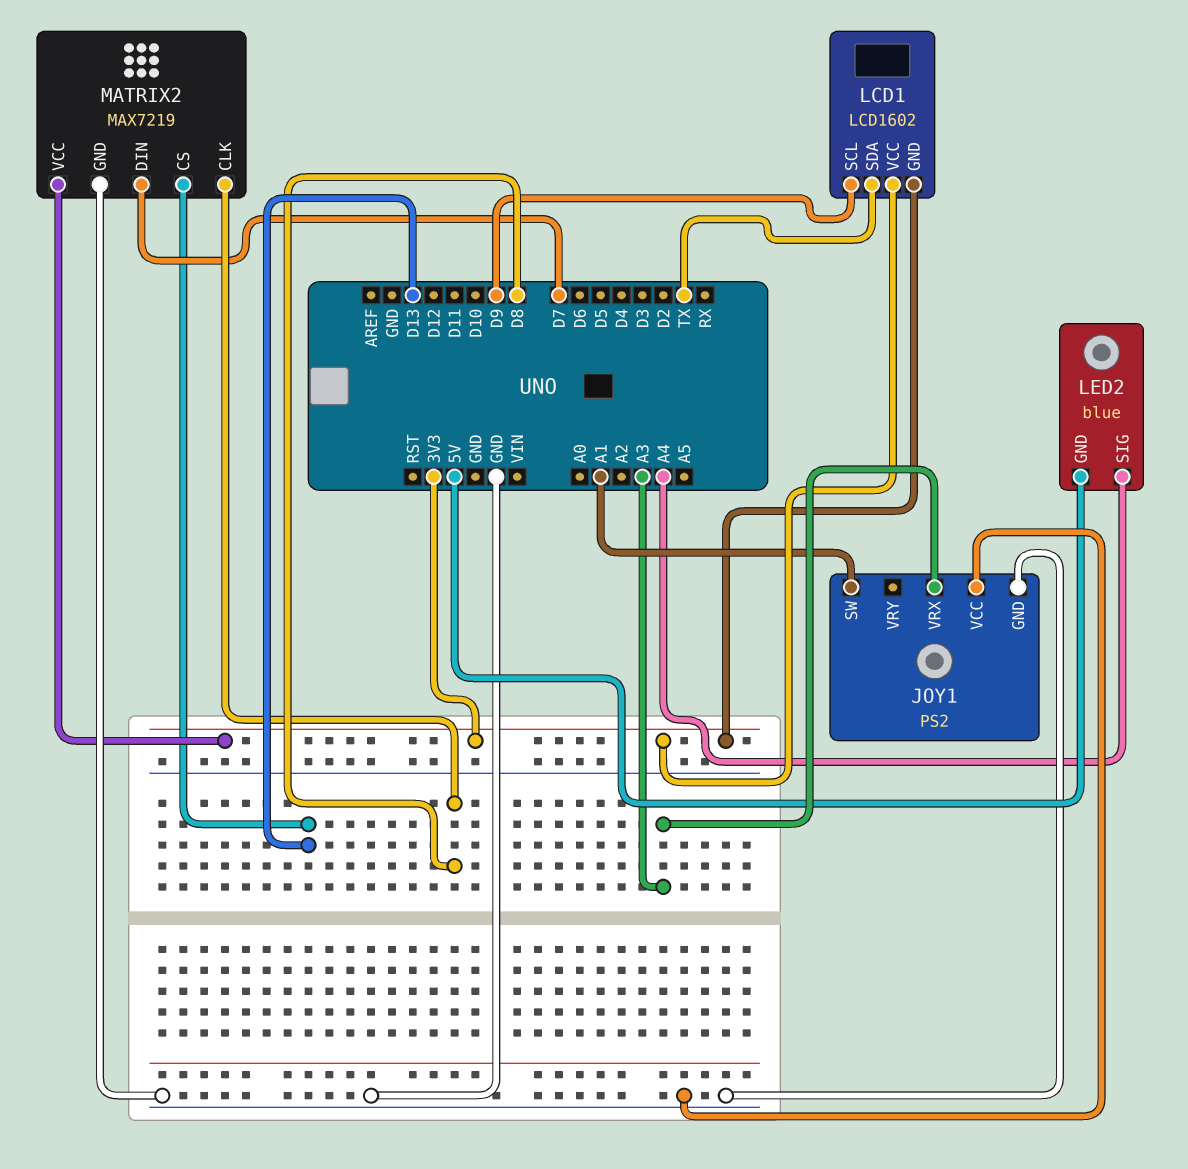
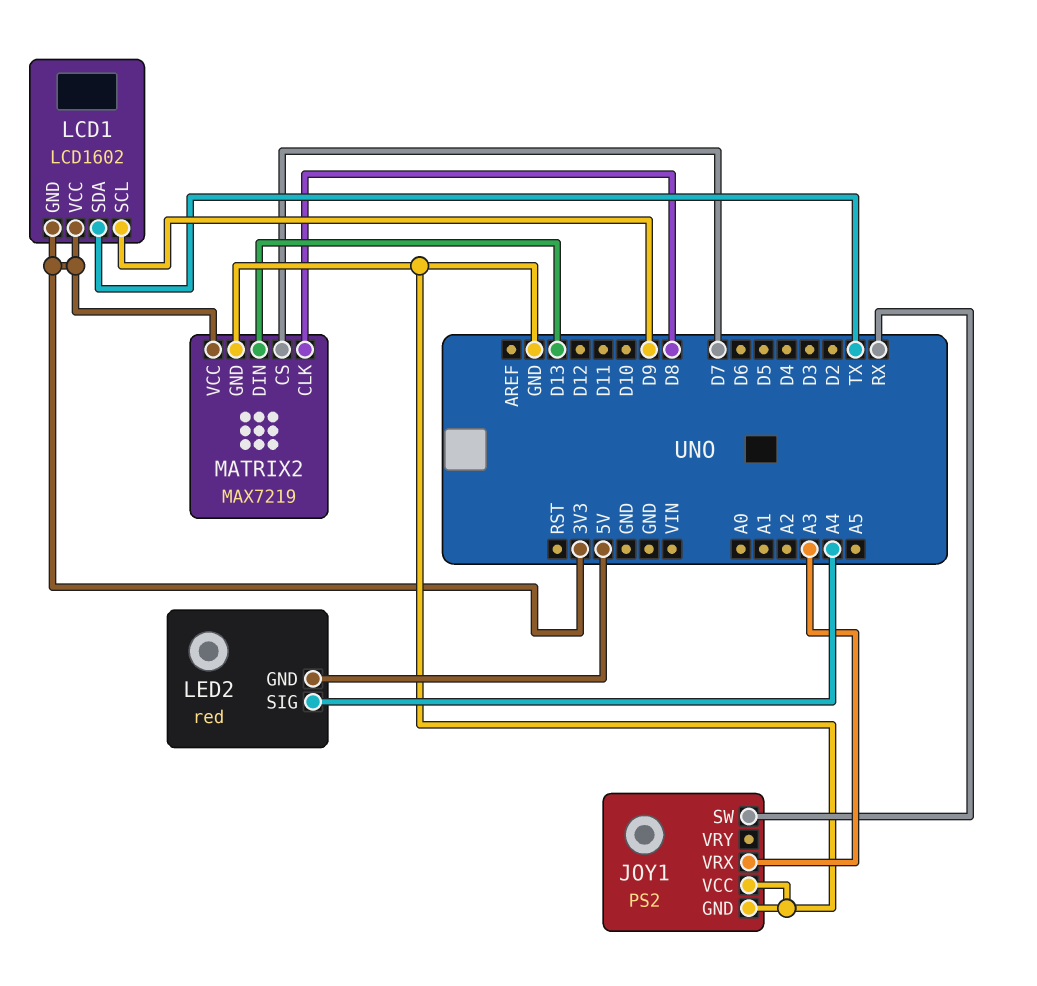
JOY1 pin SW: A1 -> RX
LED2: blue -> red
MATRIX2 pin CS: D13 -> D7
MATRIX2 pin DIN: D7 -> D13

